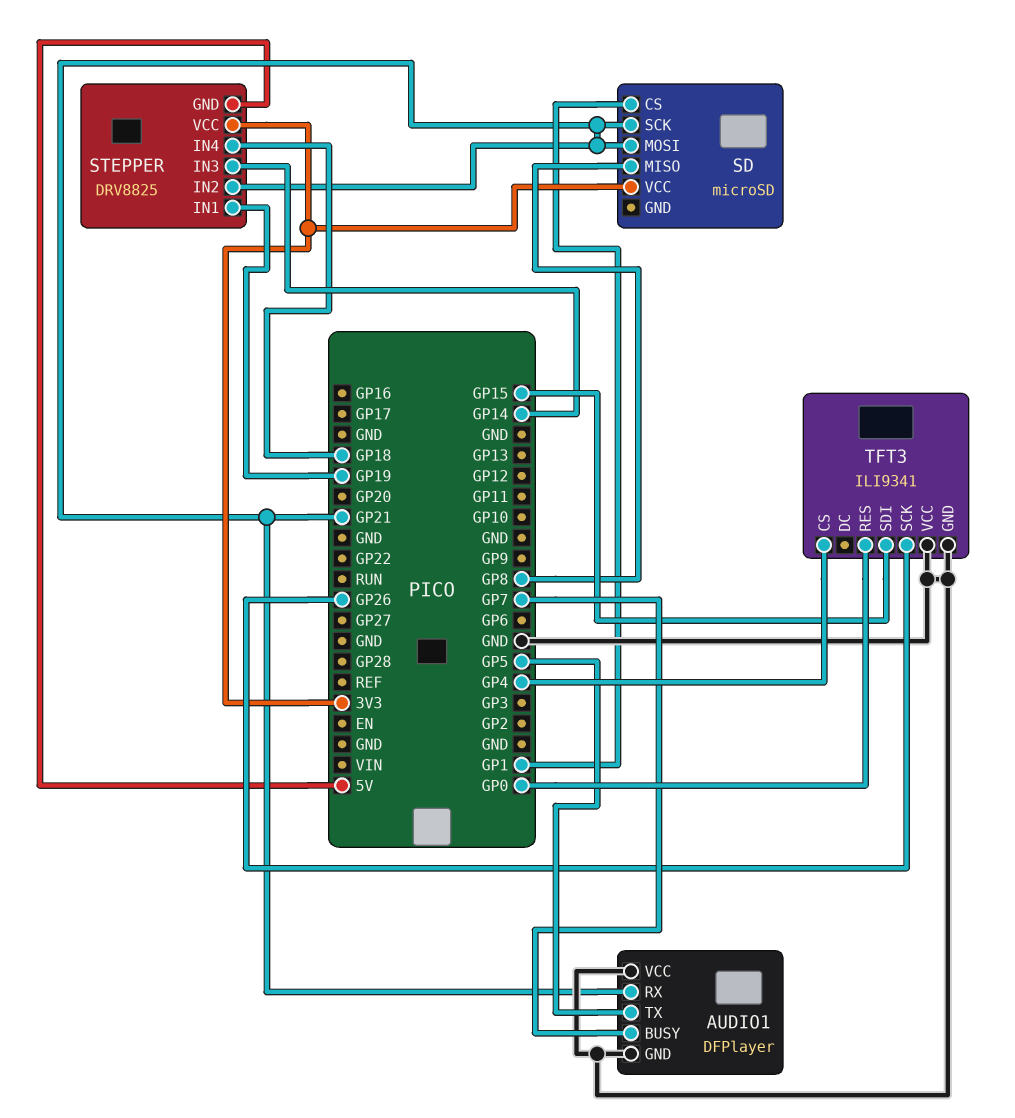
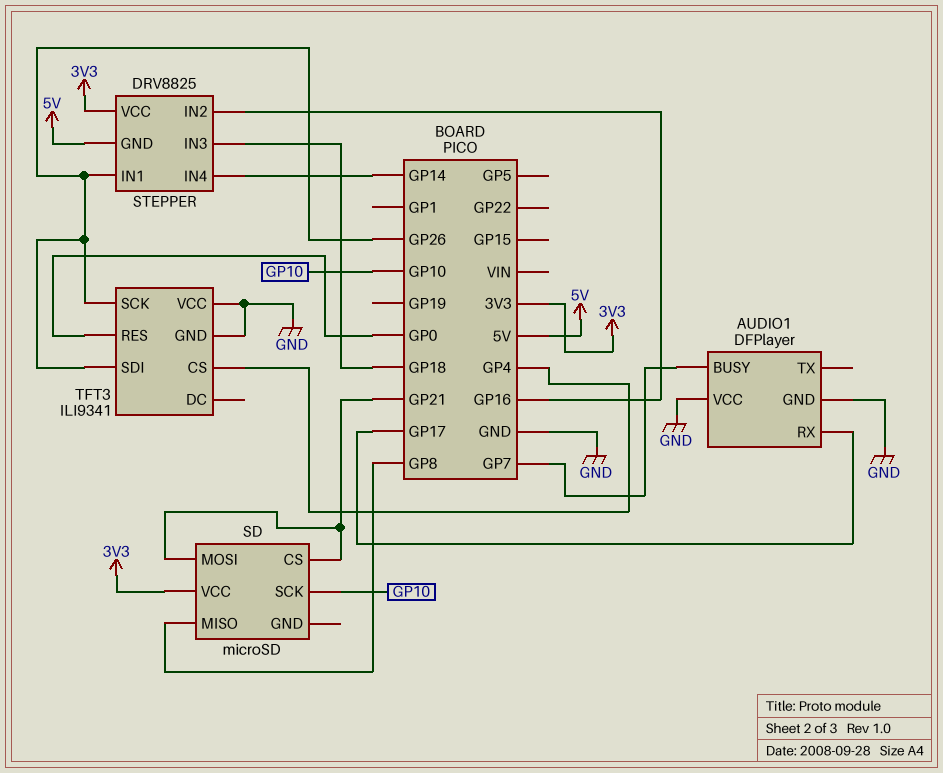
AUDIO1 pin RX: GP21 -> GP17
AUDIO1 pin TX: GP5 -> none
SD pin CS: GP1 -> GP21
SD pin SCK: GP21 -> GP10
STEPPER pin IN1: GP19 -> GP26
STEPPER pin IN2: GP21 -> GP16
STEPPER pin IN3: GP14 -> GP18
STEPPER pin IN4: GP18 -> GP14
TFT3 pin SDI: GP15 -> GP26

